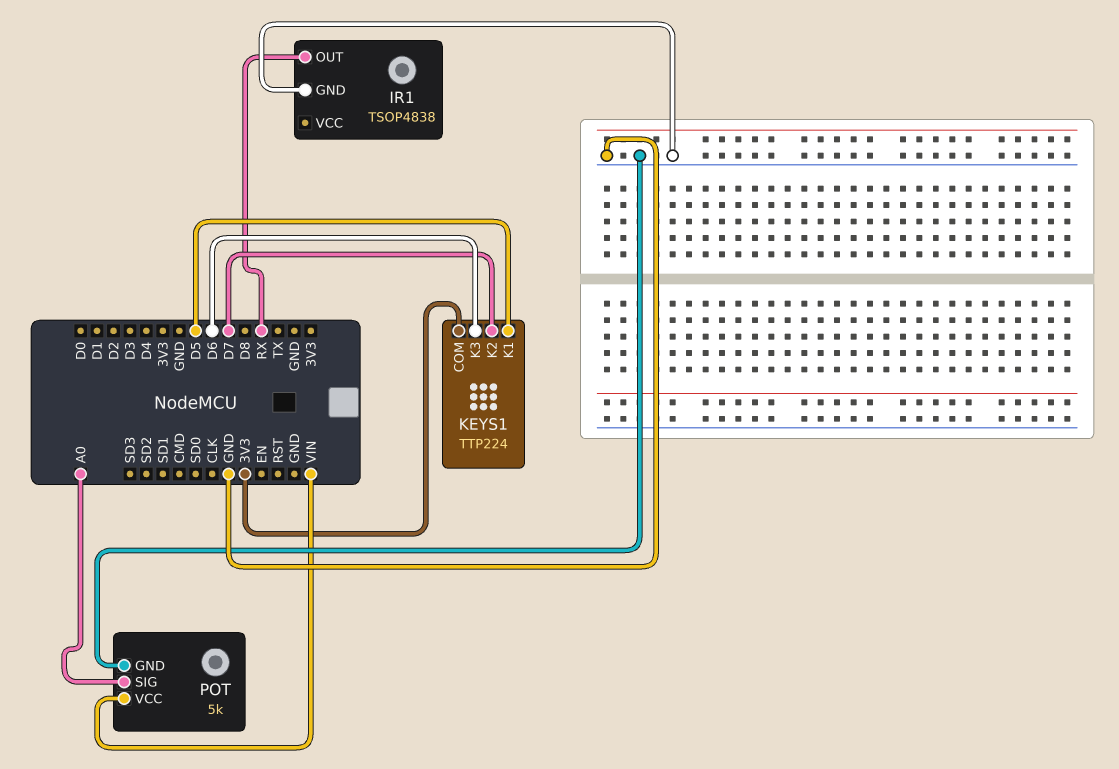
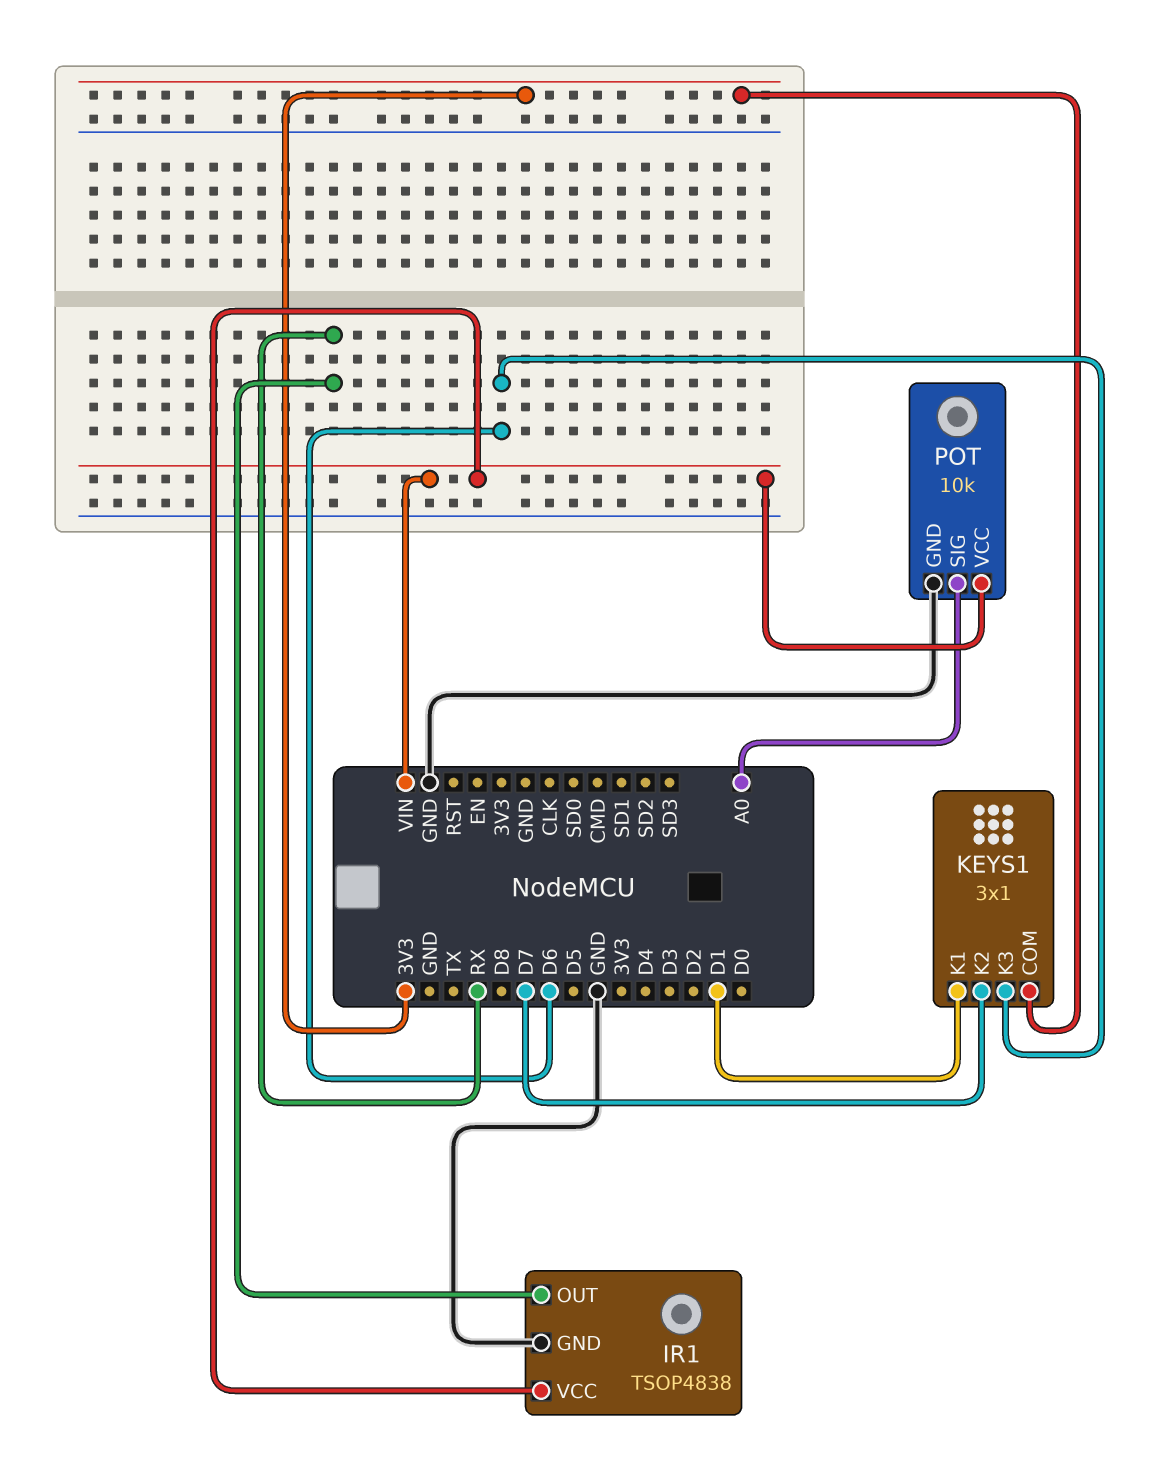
IR1 pin VCC: none -> VIN
KEYS1: TTP224 -> 3x1
KEYS1 pin K1: D5 -> D1
POT: 5k -> 10k

